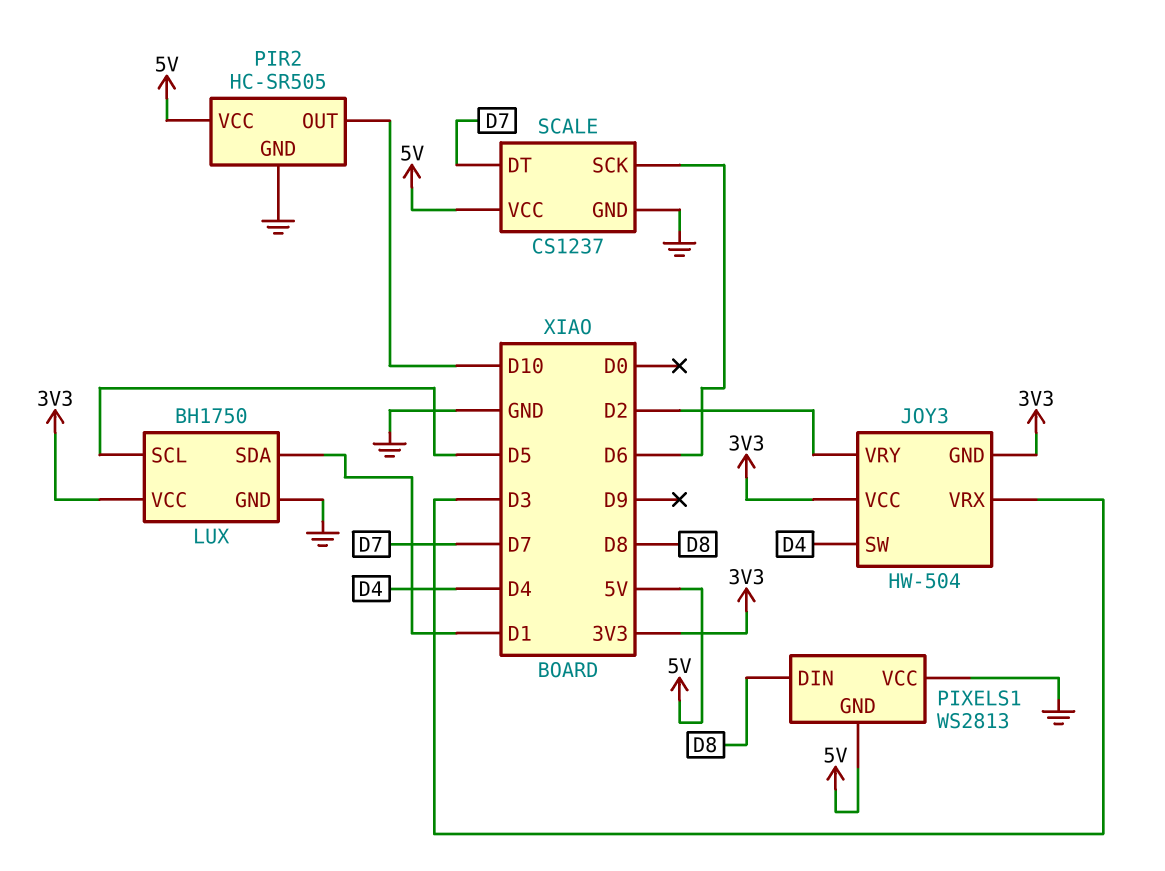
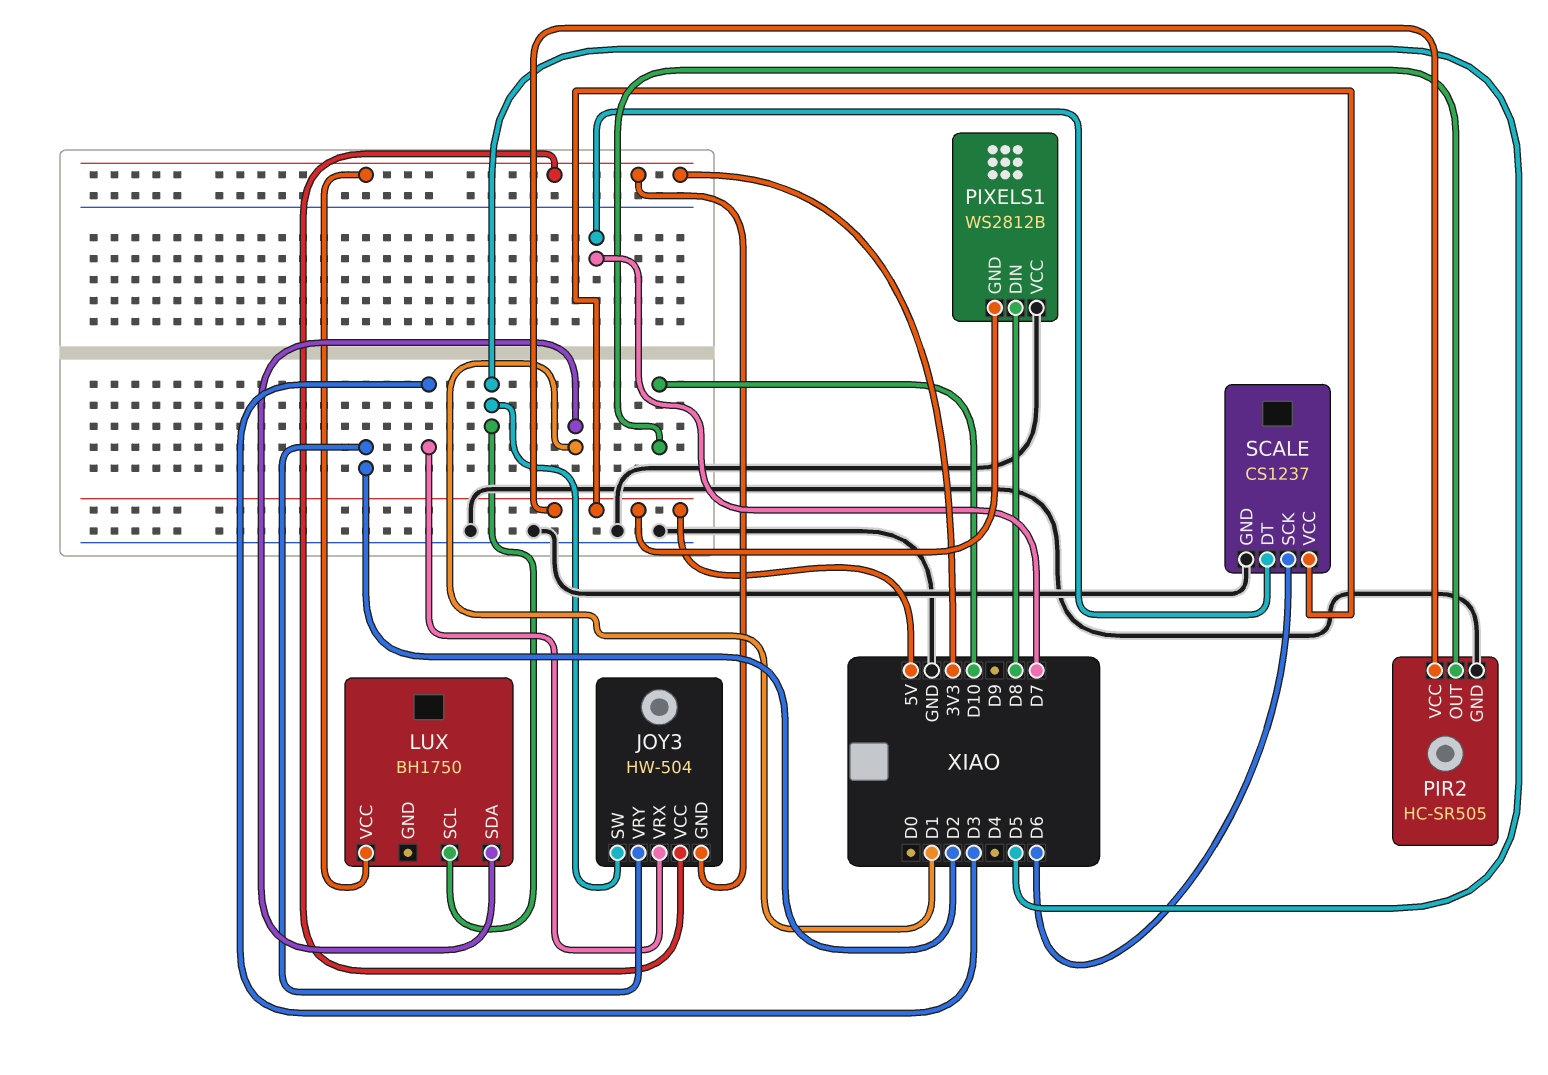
JOY3 pin SW: D4 -> D5
LUX pin GND: GND -> none
PIXELS1: WS2813 -> WS2812B

